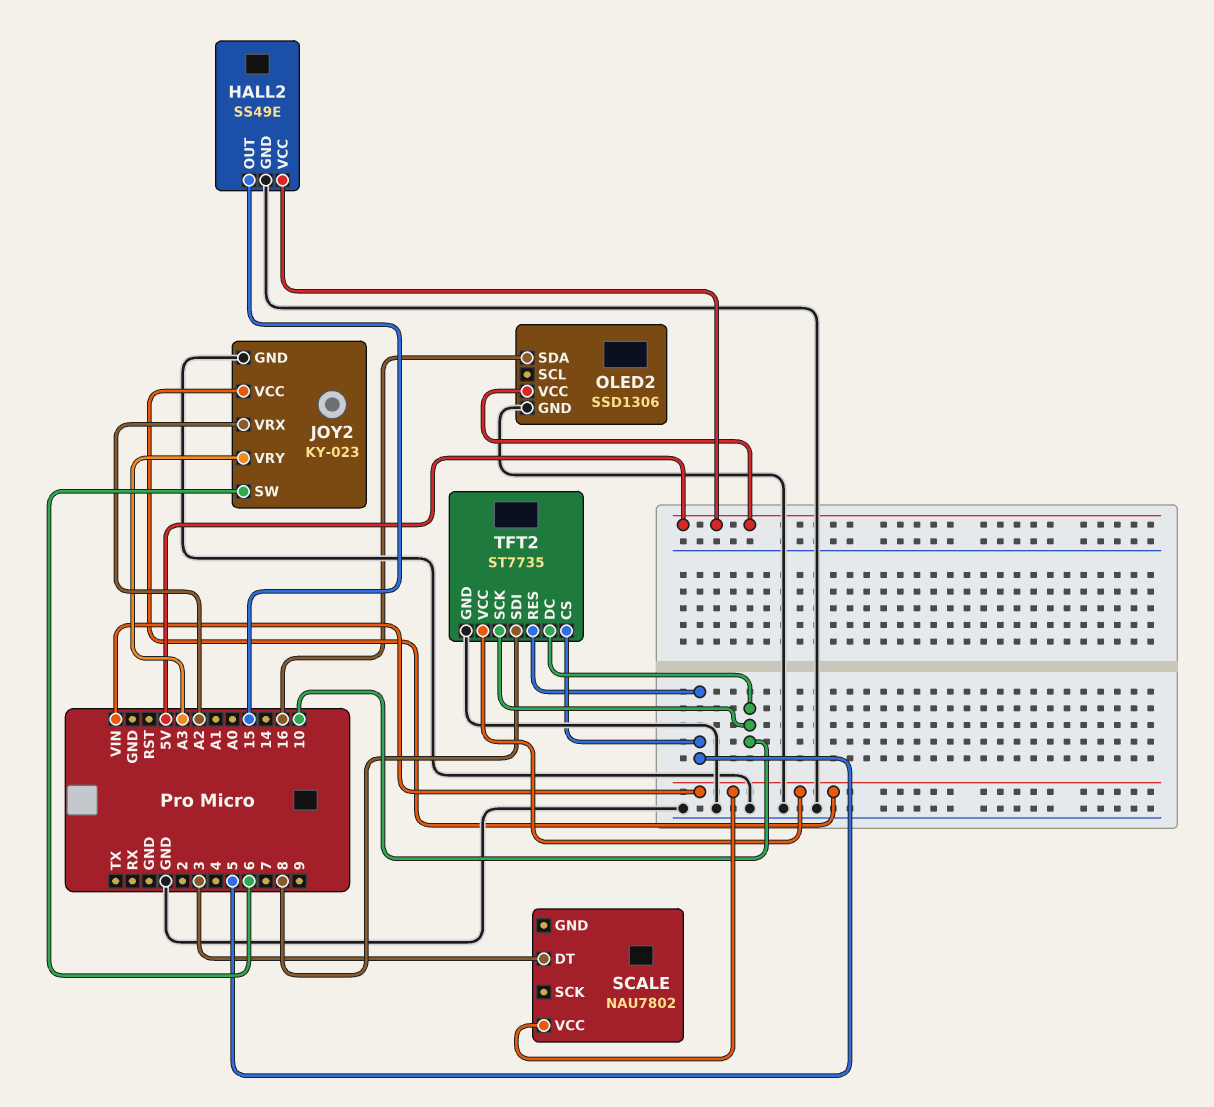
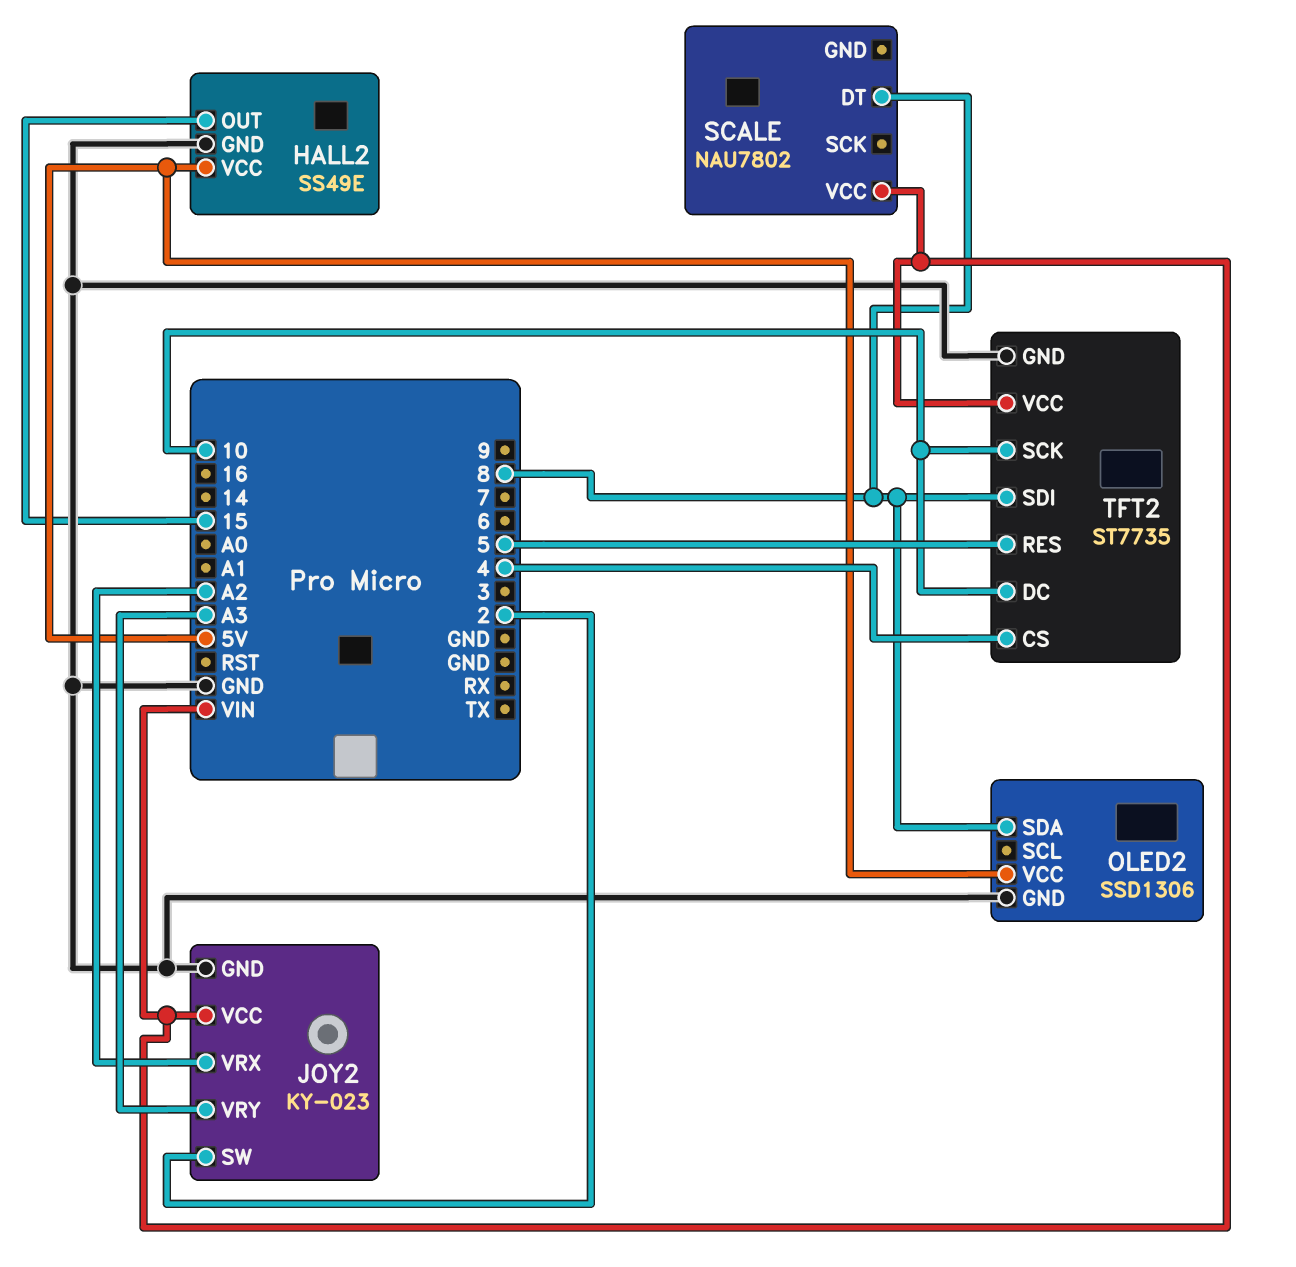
JOY2 pin SW: 6 -> 2
OLED2 pin SDA: 16 -> 8
SCALE pin DT: 3 -> 8
TFT2 pin CS: 5 -> 4

